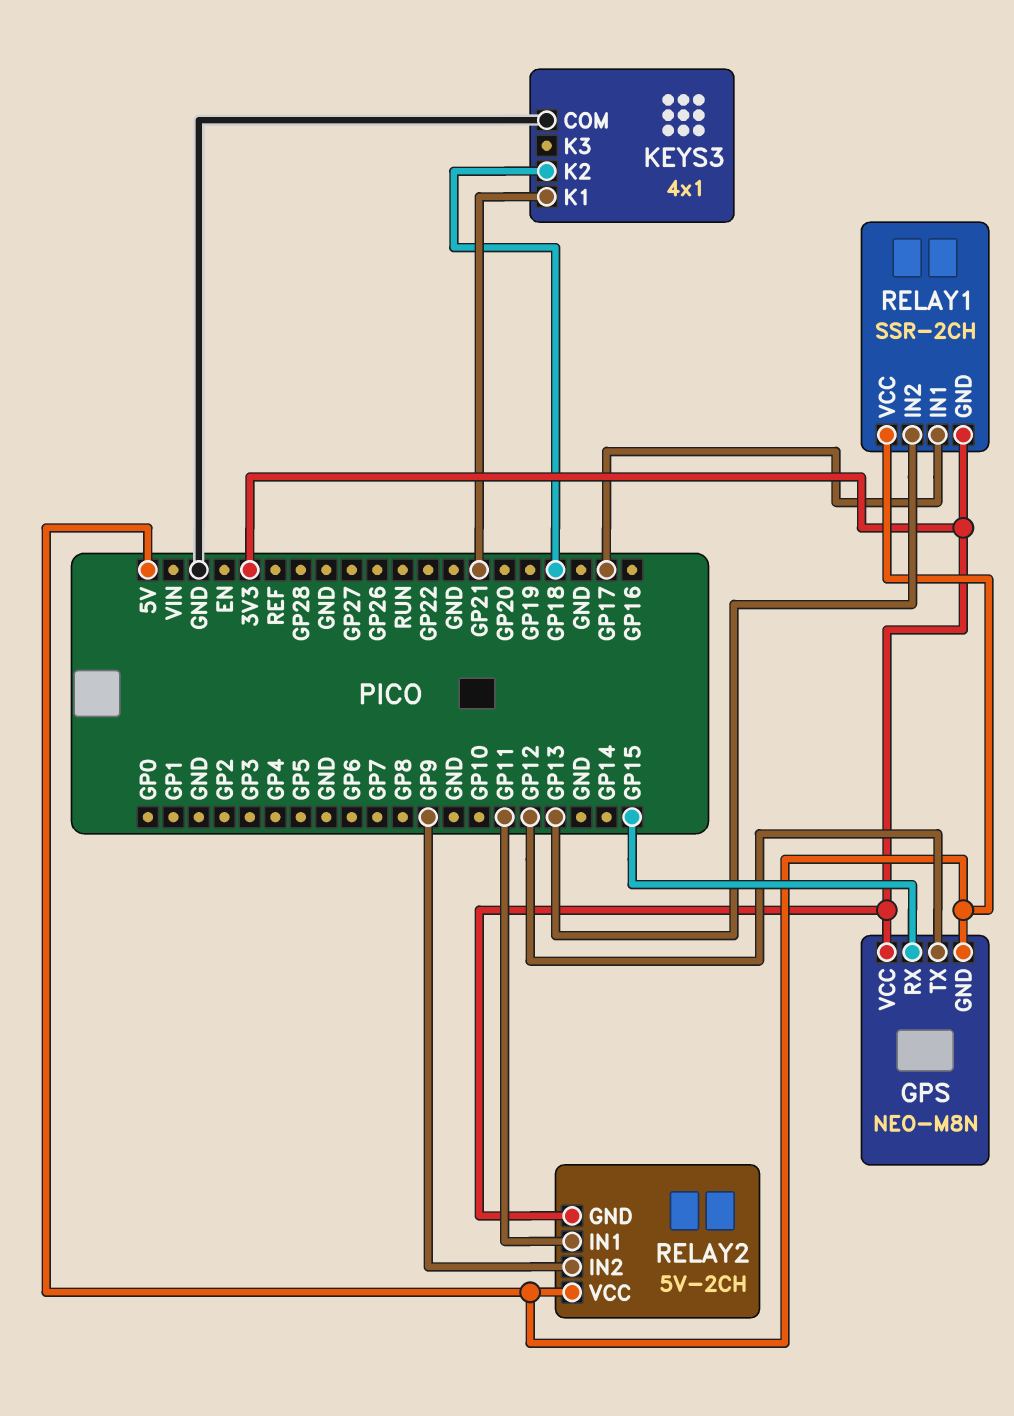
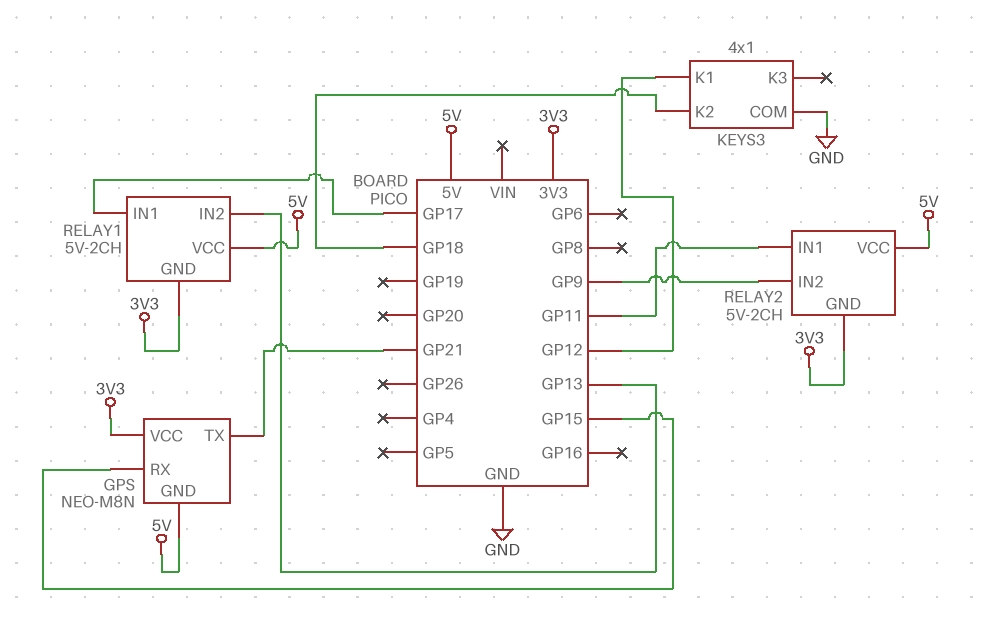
GPS pin TX: GP12 -> GP21
KEYS3 pin K1: GP21 -> GP12
RELAY1: SSR-2CH -> 5V-2CH

